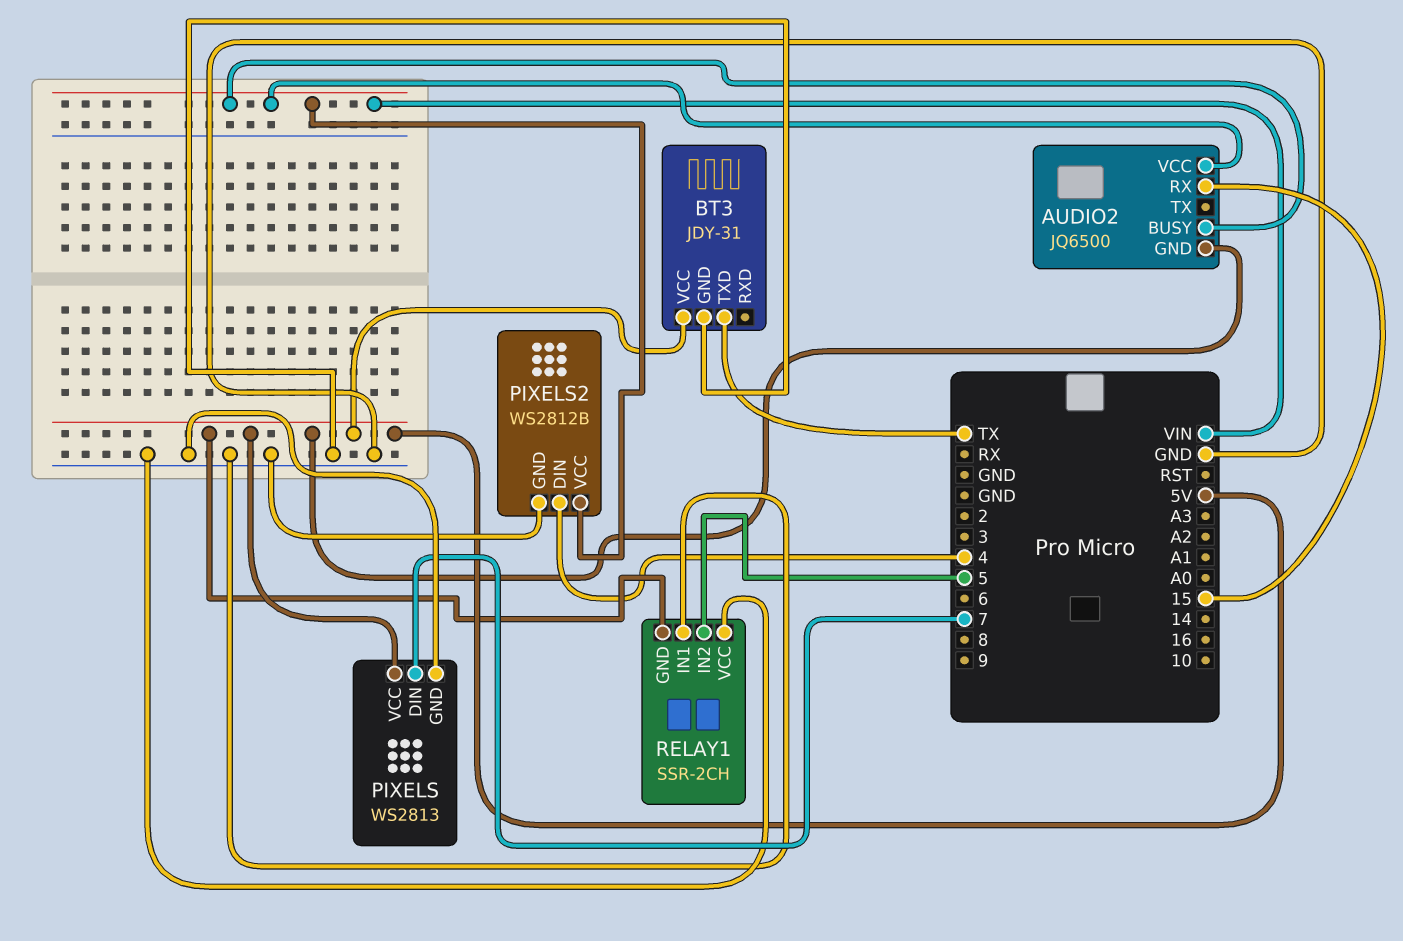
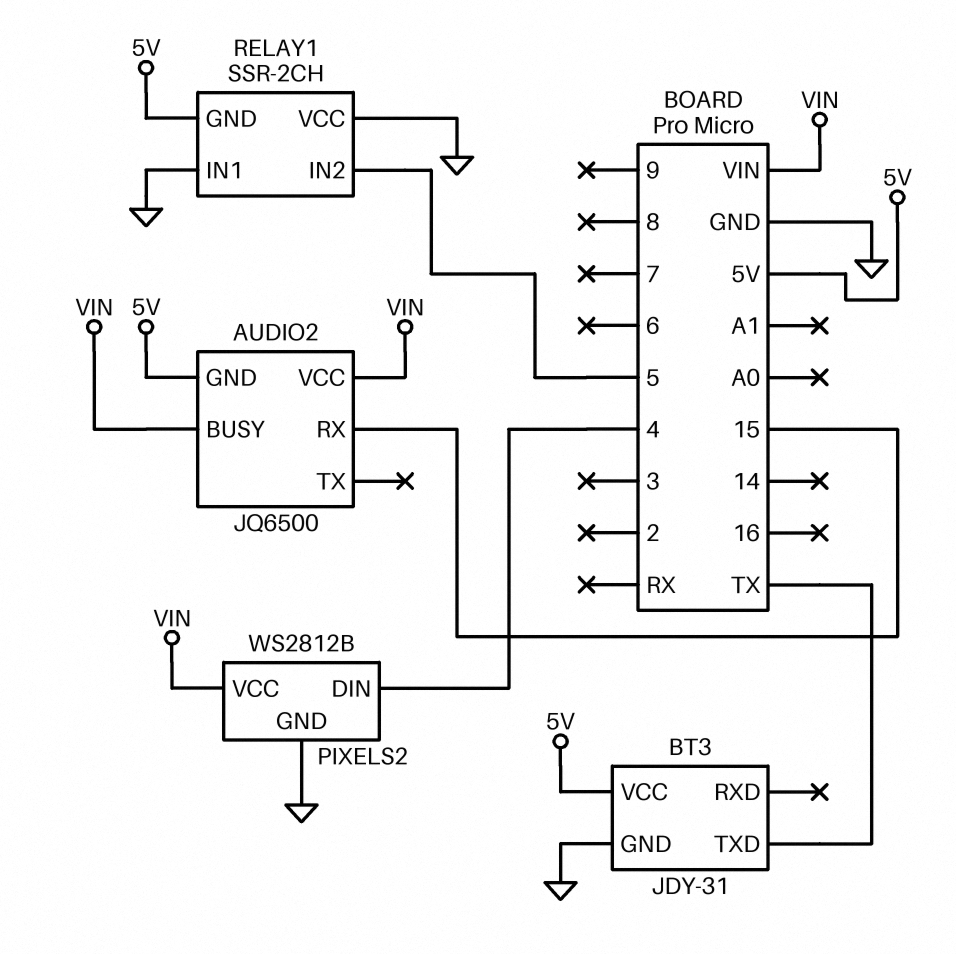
PIXELS: WS2813 -> none
PIXELS pin DIN: 7 -> none
PIXELS pin GND: GND -> none
PIXELS pin VCC: 5V -> none

